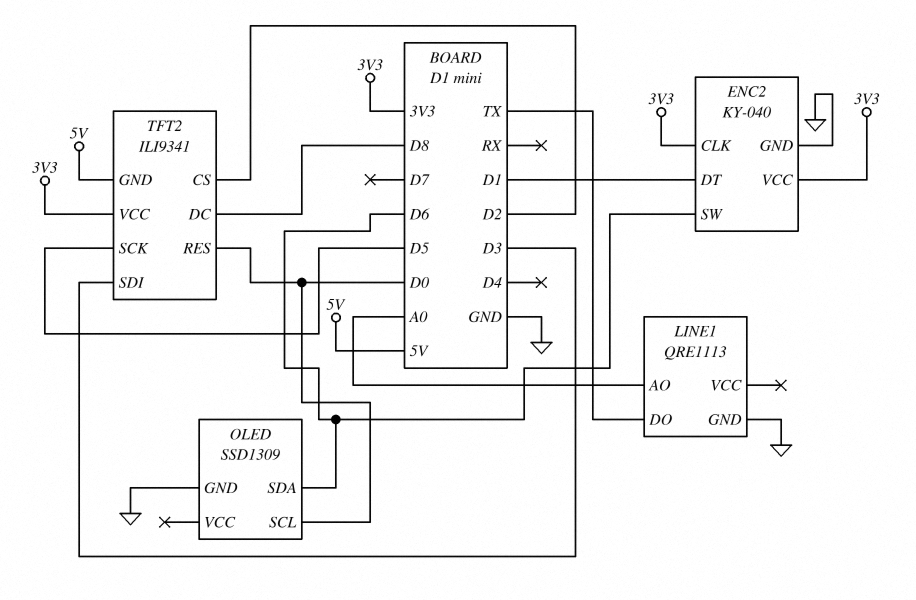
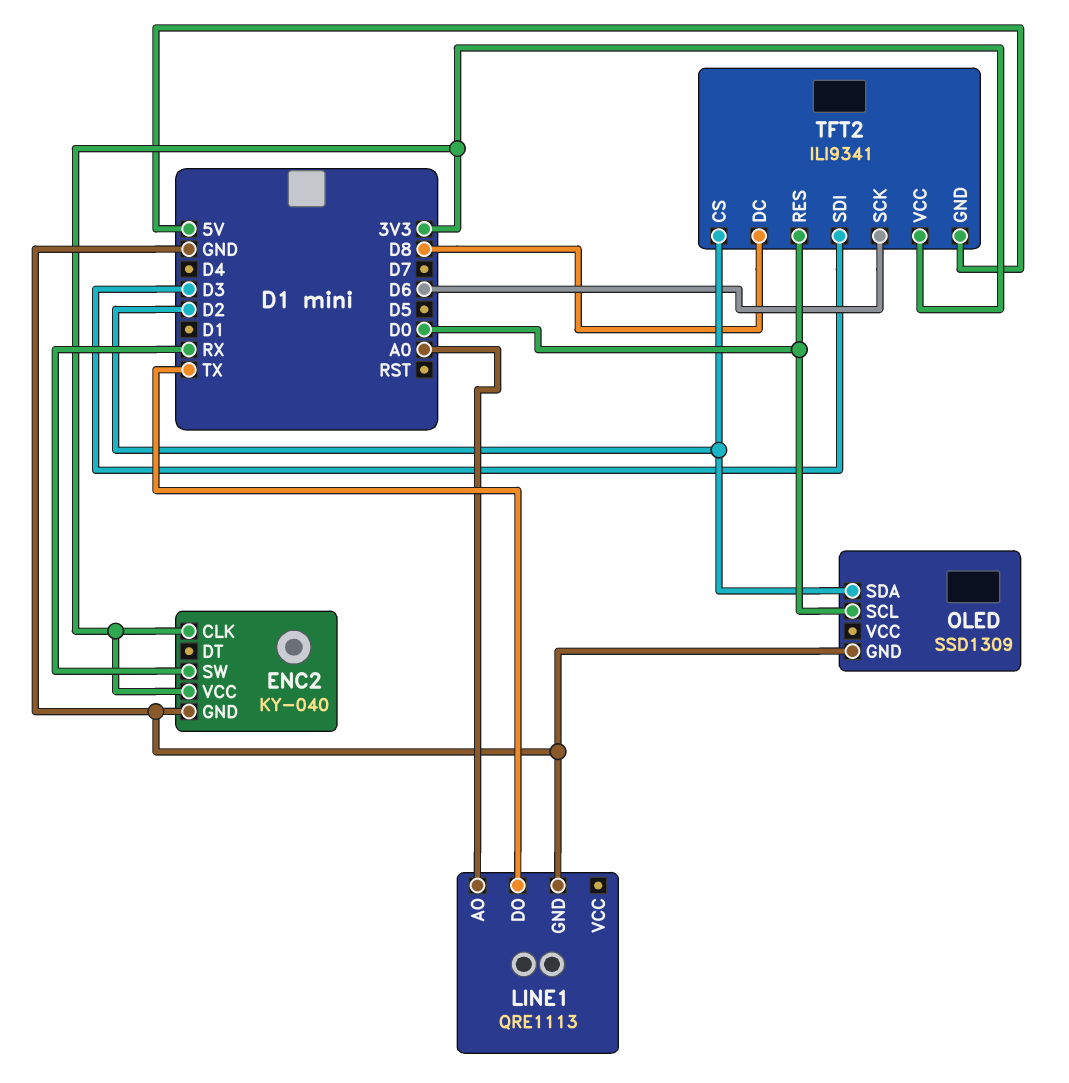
ENC2 pin DT: D1 -> none
ENC2 pin SW: D6 -> RX
OLED pin SDA: D6 -> D2
TFT2 pin SCK: D5 -> D6

